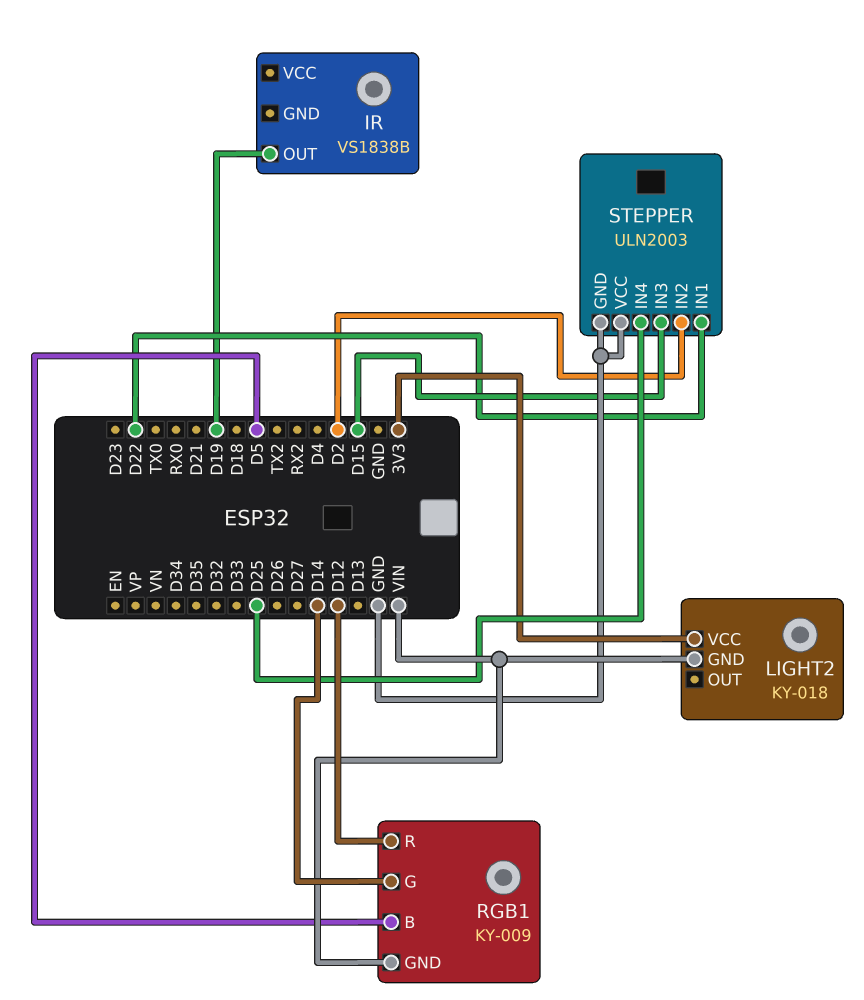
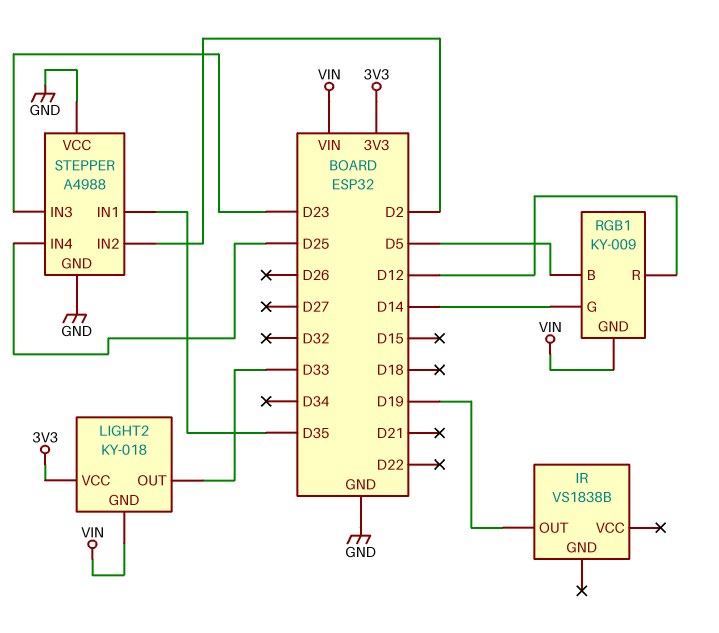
LIGHT2 pin OUT: none -> D33
STEPPER: ULN2003 -> A4988
STEPPER pin IN1: D22 -> D35
STEPPER pin IN3: D15 -> D23

